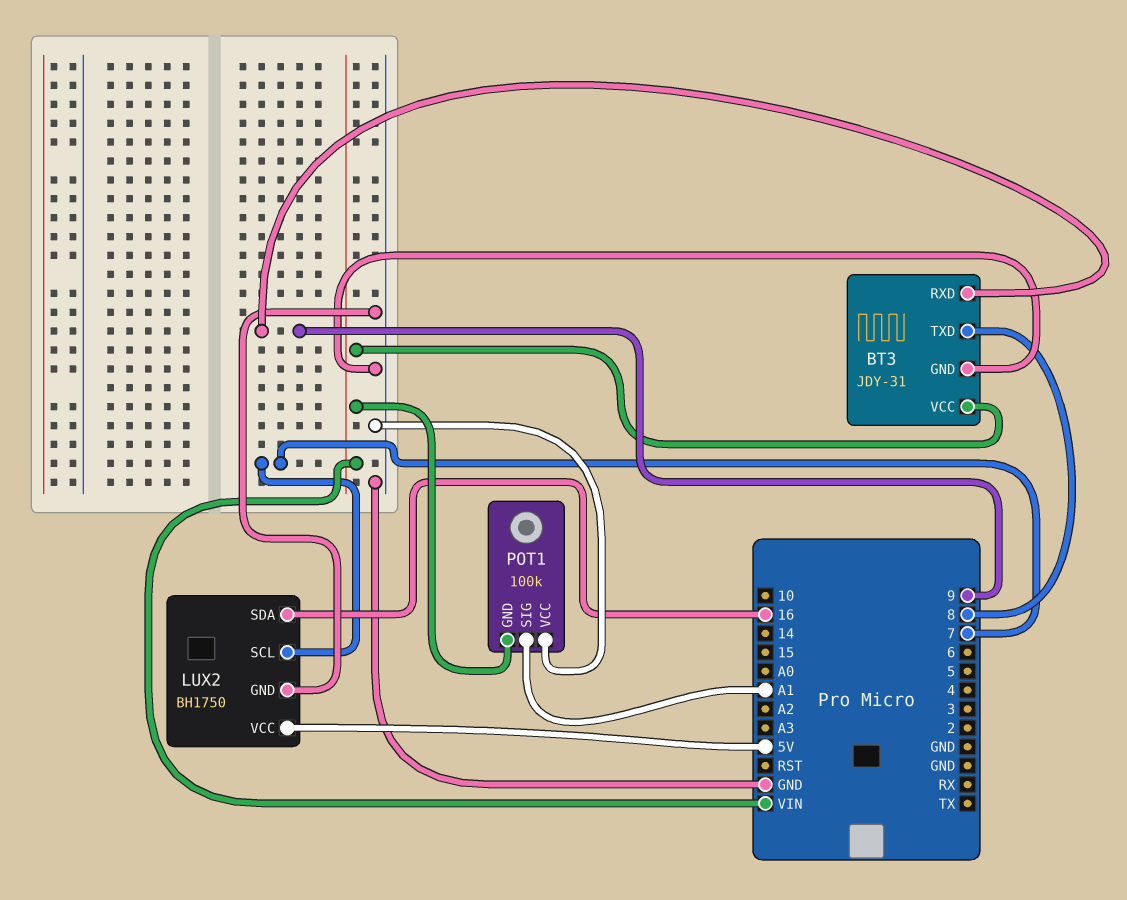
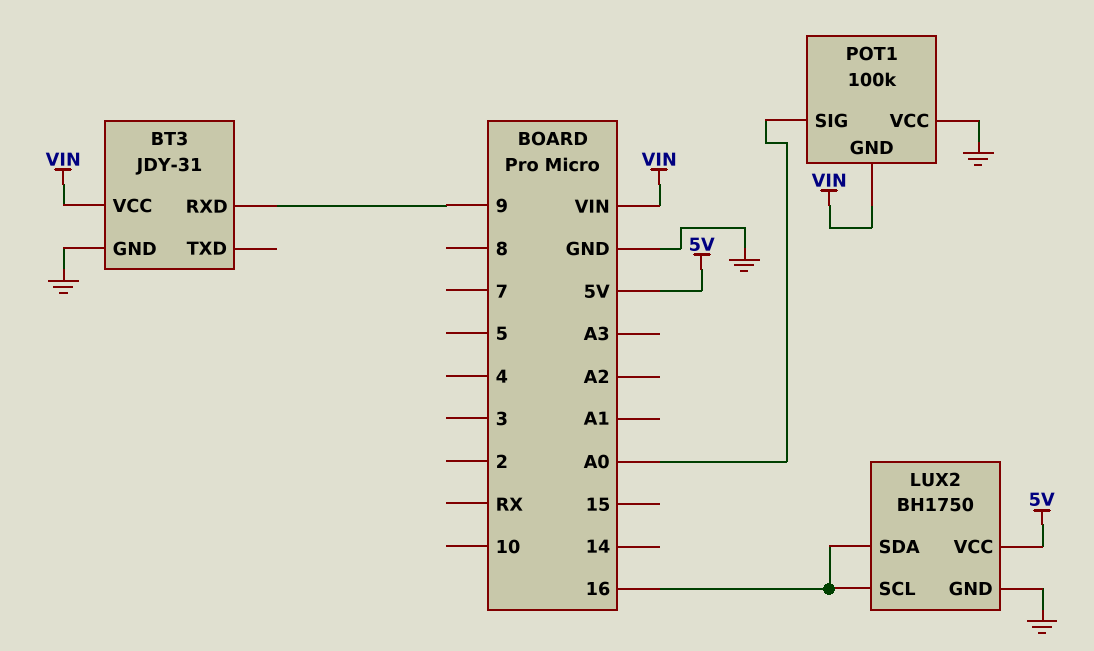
BT3 pin TXD: 8 -> none
LUX2 pin SCL: 7 -> 16
POT1 pin SIG: A1 -> A0

